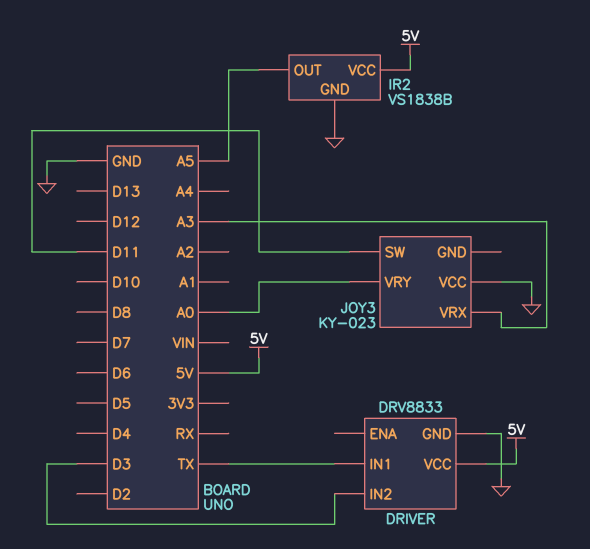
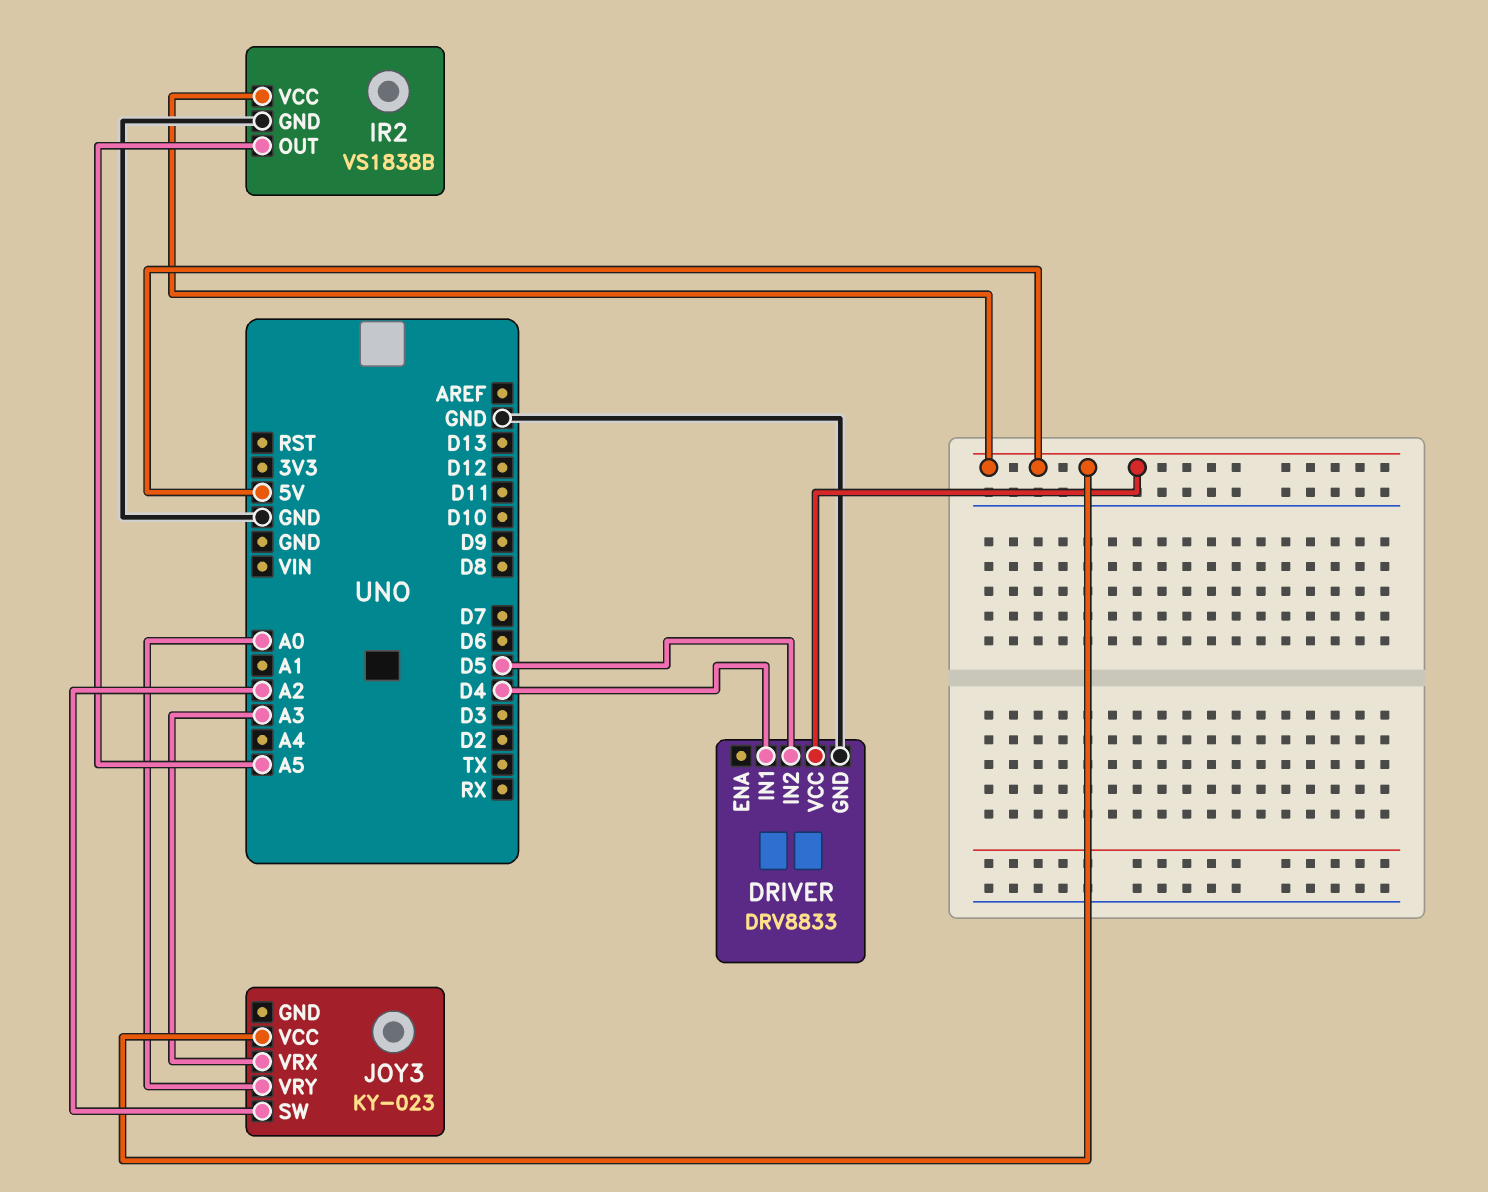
DRIVER pin IN1: TX -> D4
DRIVER pin IN2: D3 -> D5
JOY3 pin SW: D11 -> A2
JOY3 pin VCC: GND -> 5V

